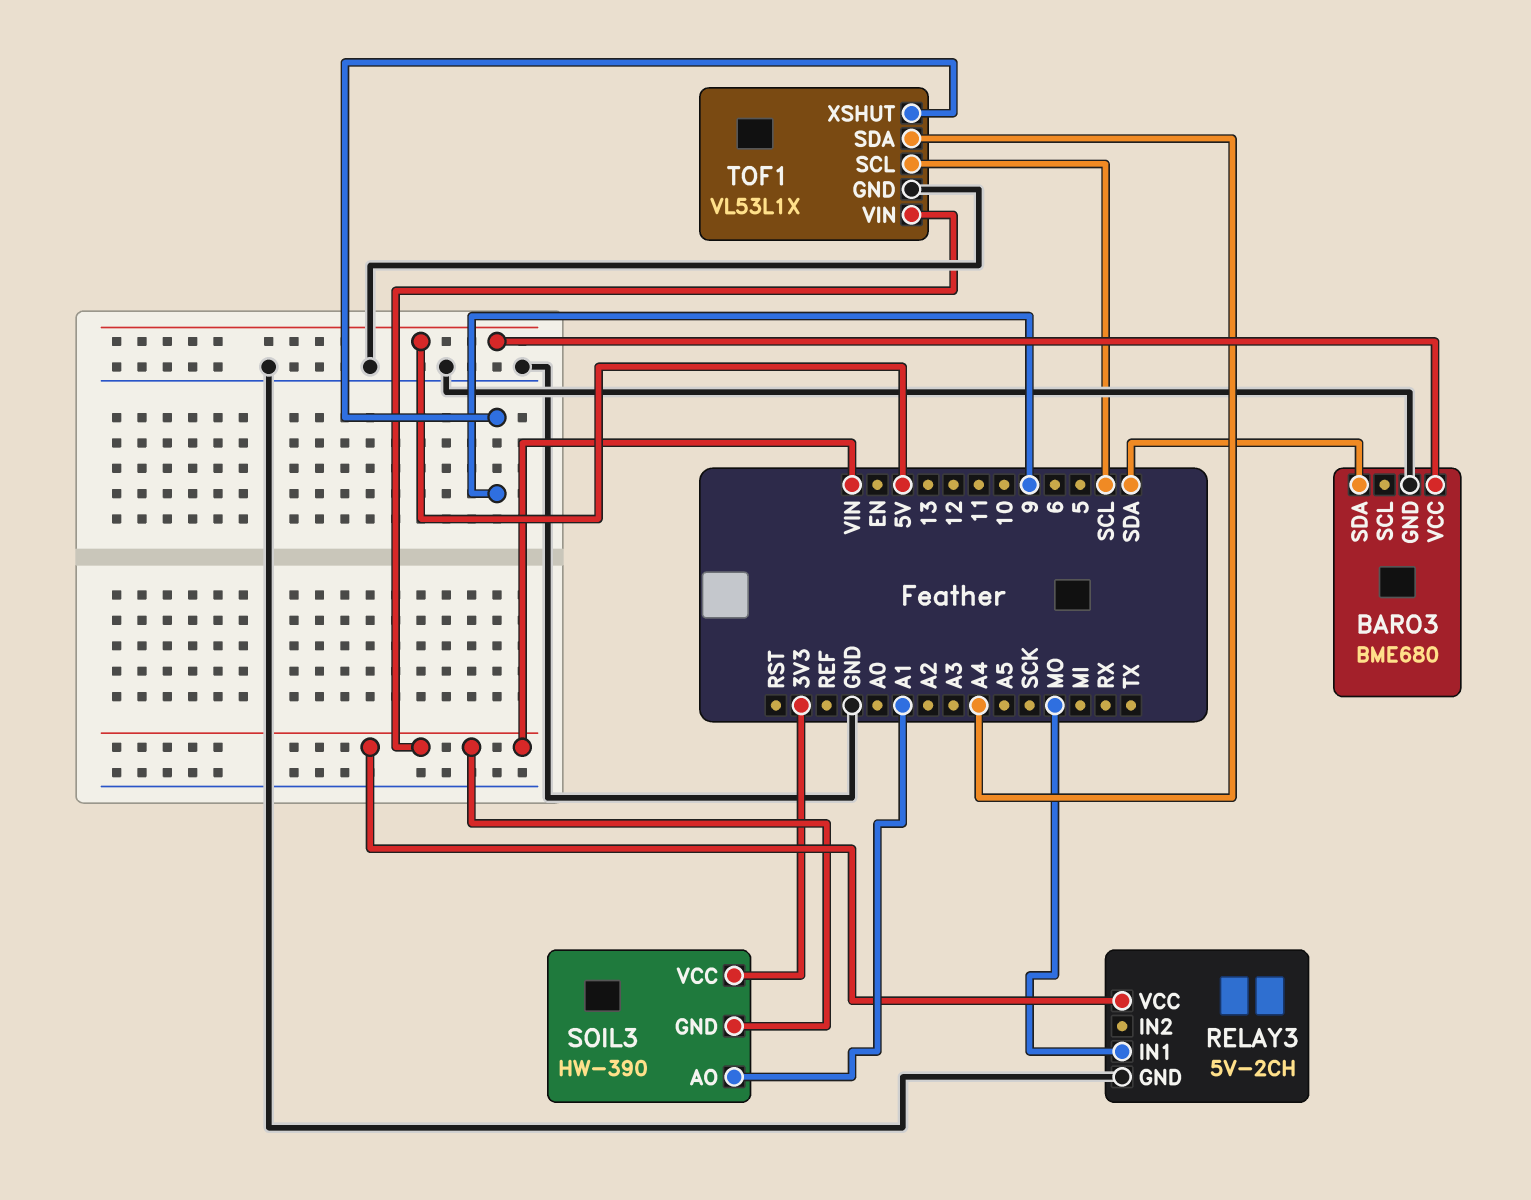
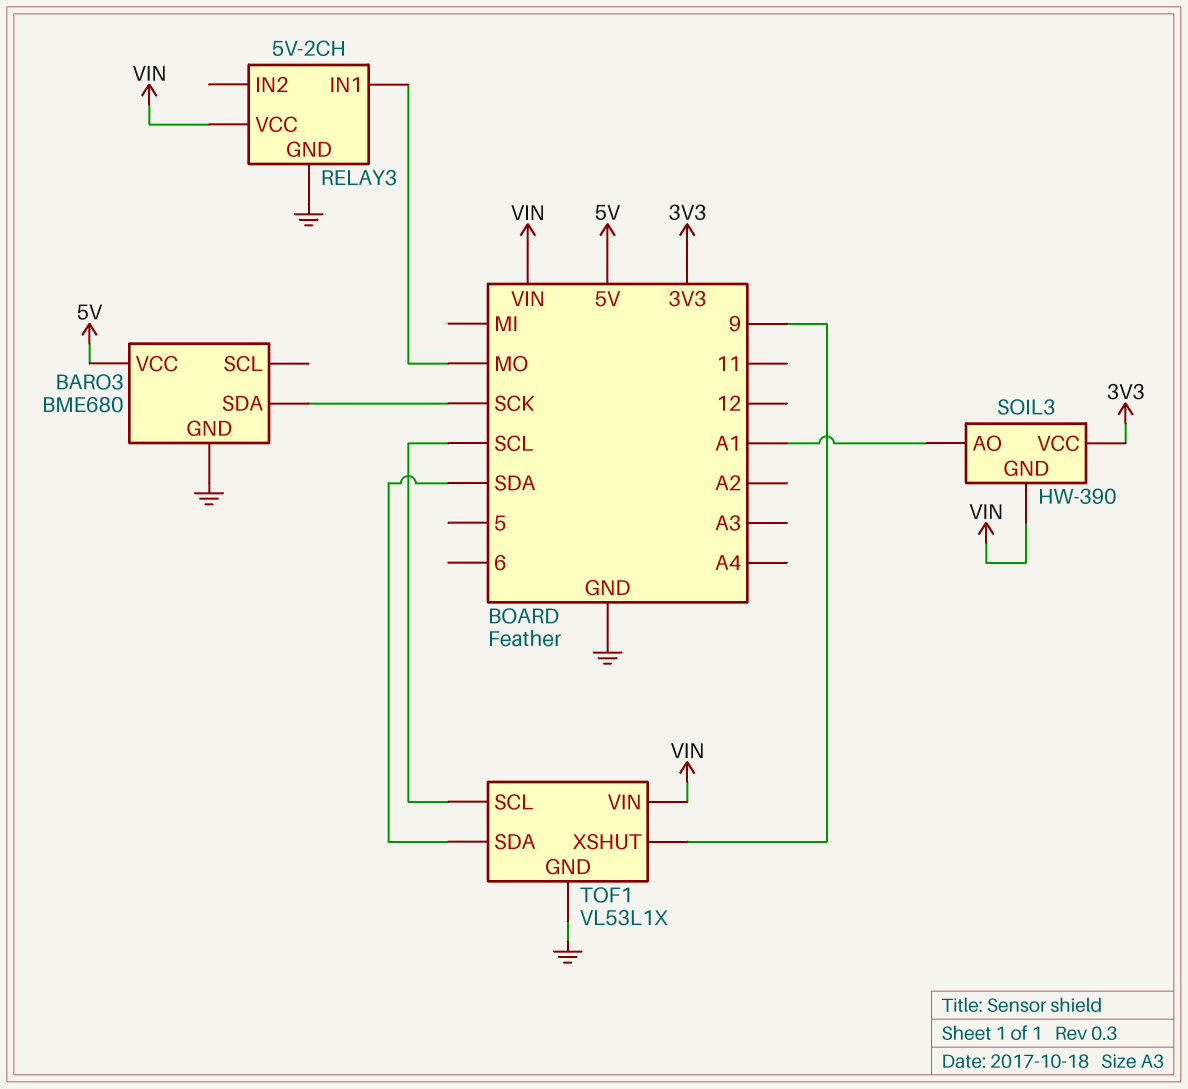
BARO3 pin SDA: SDA -> SCK
TOF1 pin SDA: A4 -> SDA

